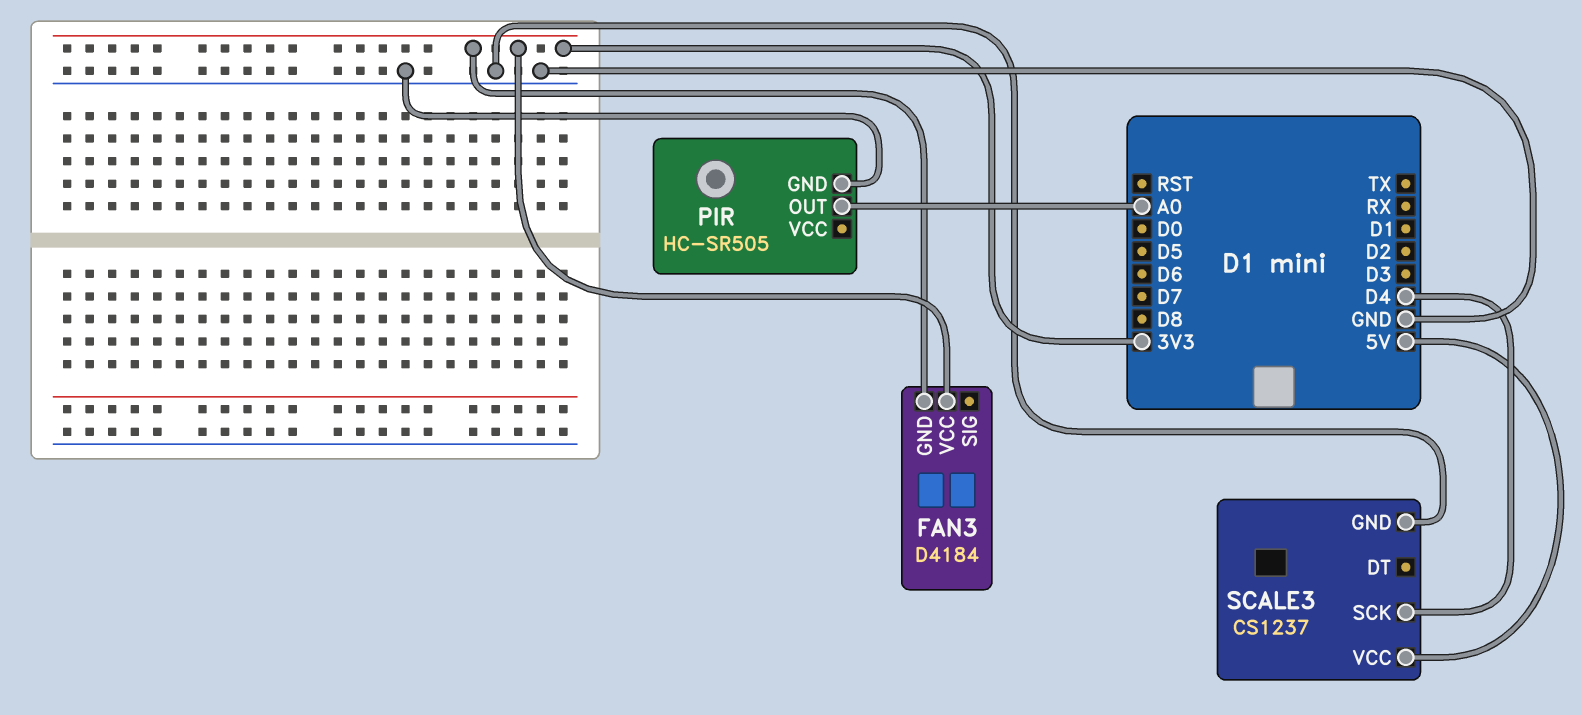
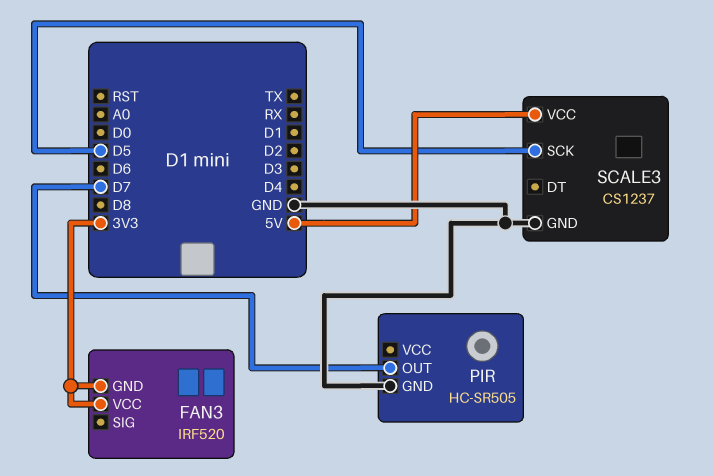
FAN3: D4184 -> IRF520
PIR pin OUT: A0 -> D7
SCALE3 pin SCK: D4 -> D5

